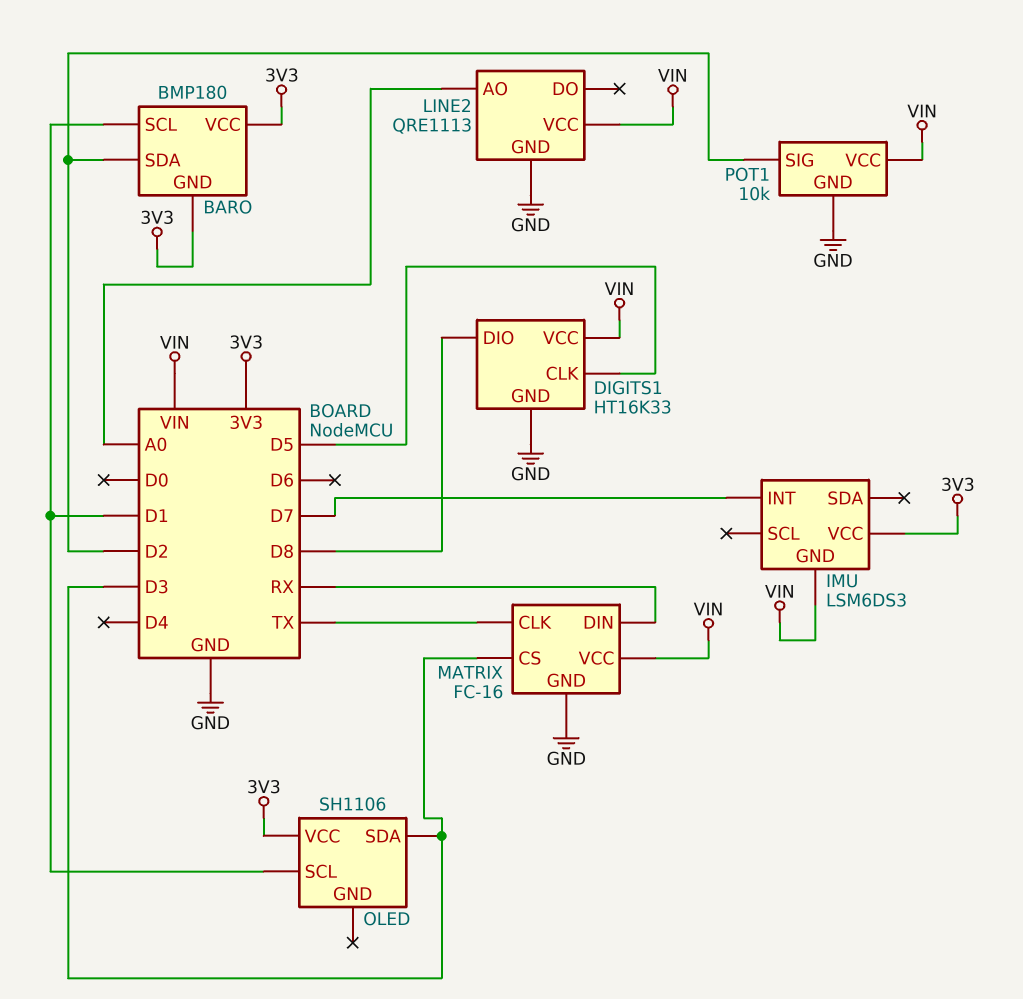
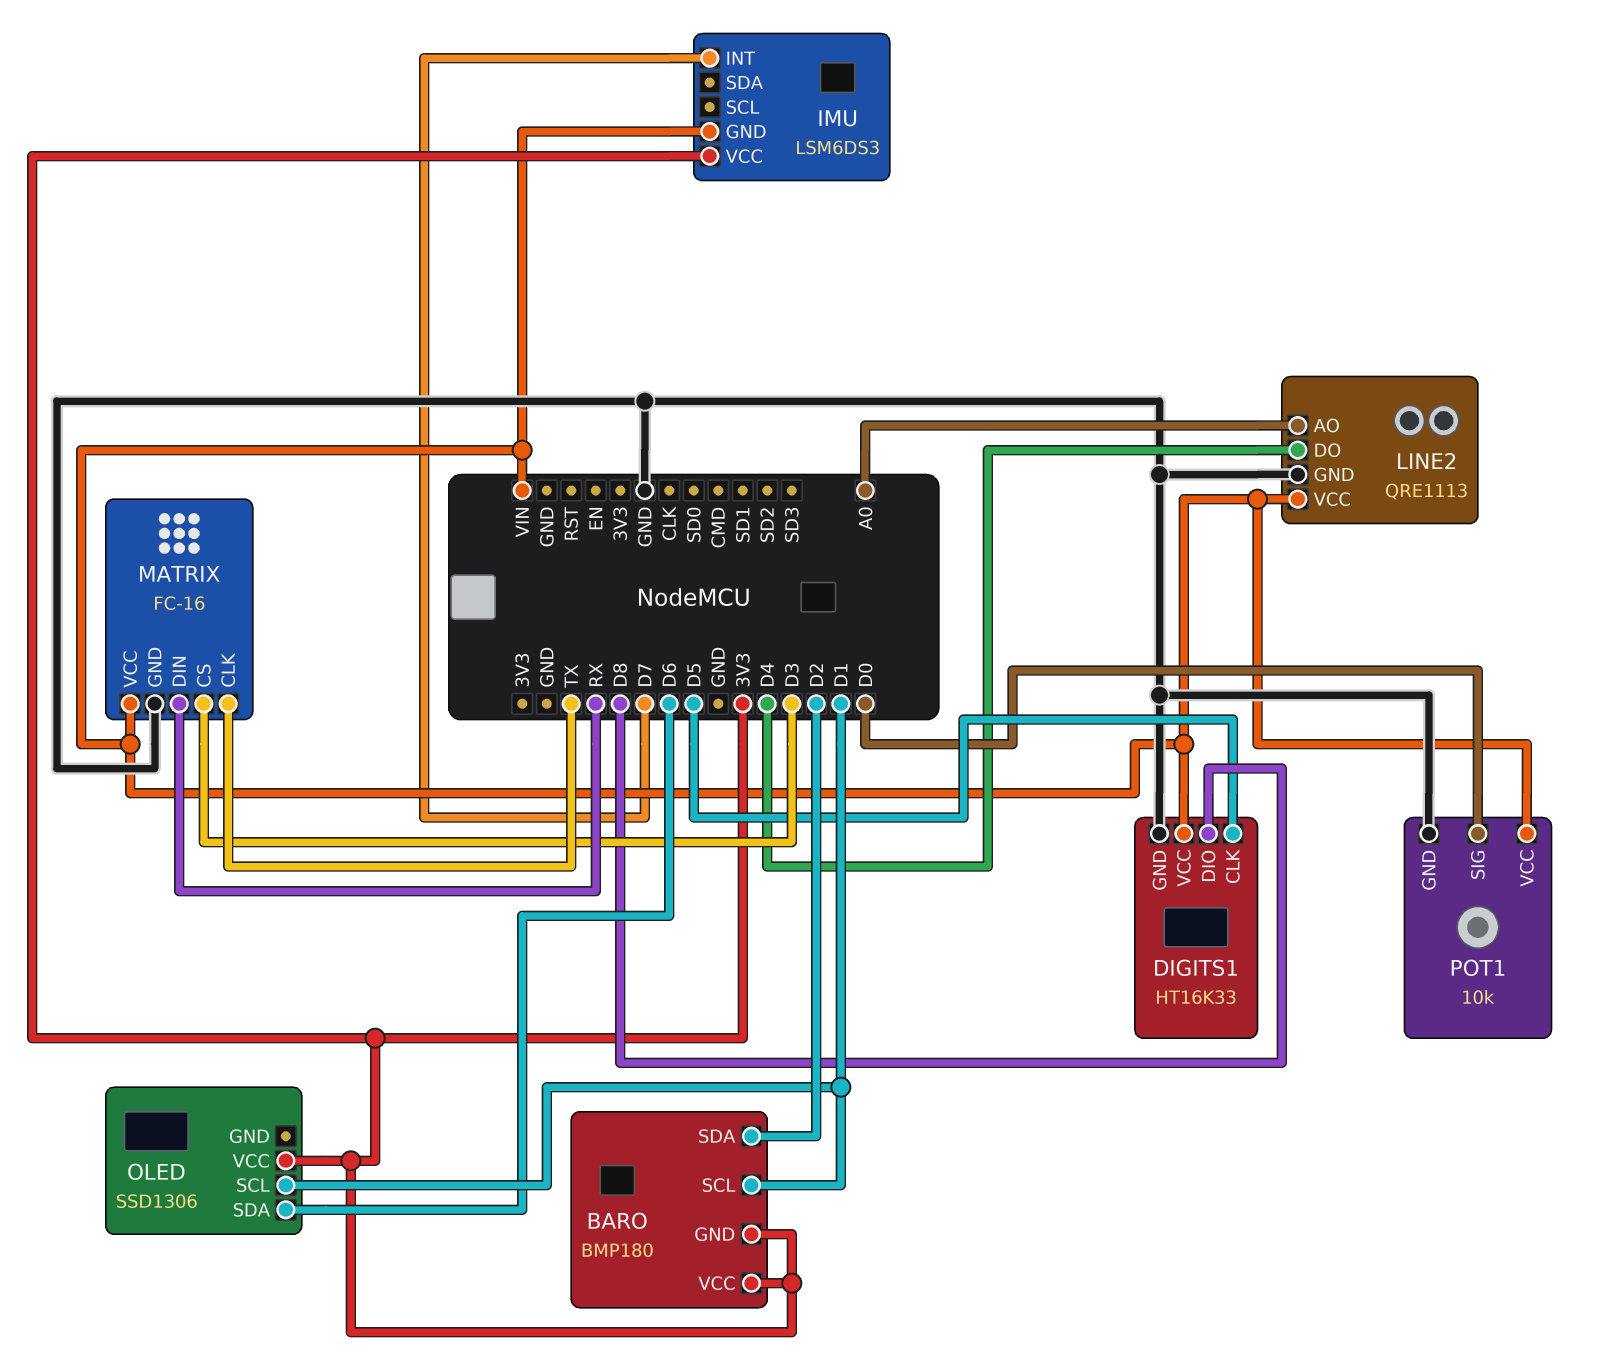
LINE2 pin DO: none -> D4
OLED: SH1106 -> SSD1306
OLED pin SDA: D3 -> D6
POT1 pin SIG: D2 -> D0

